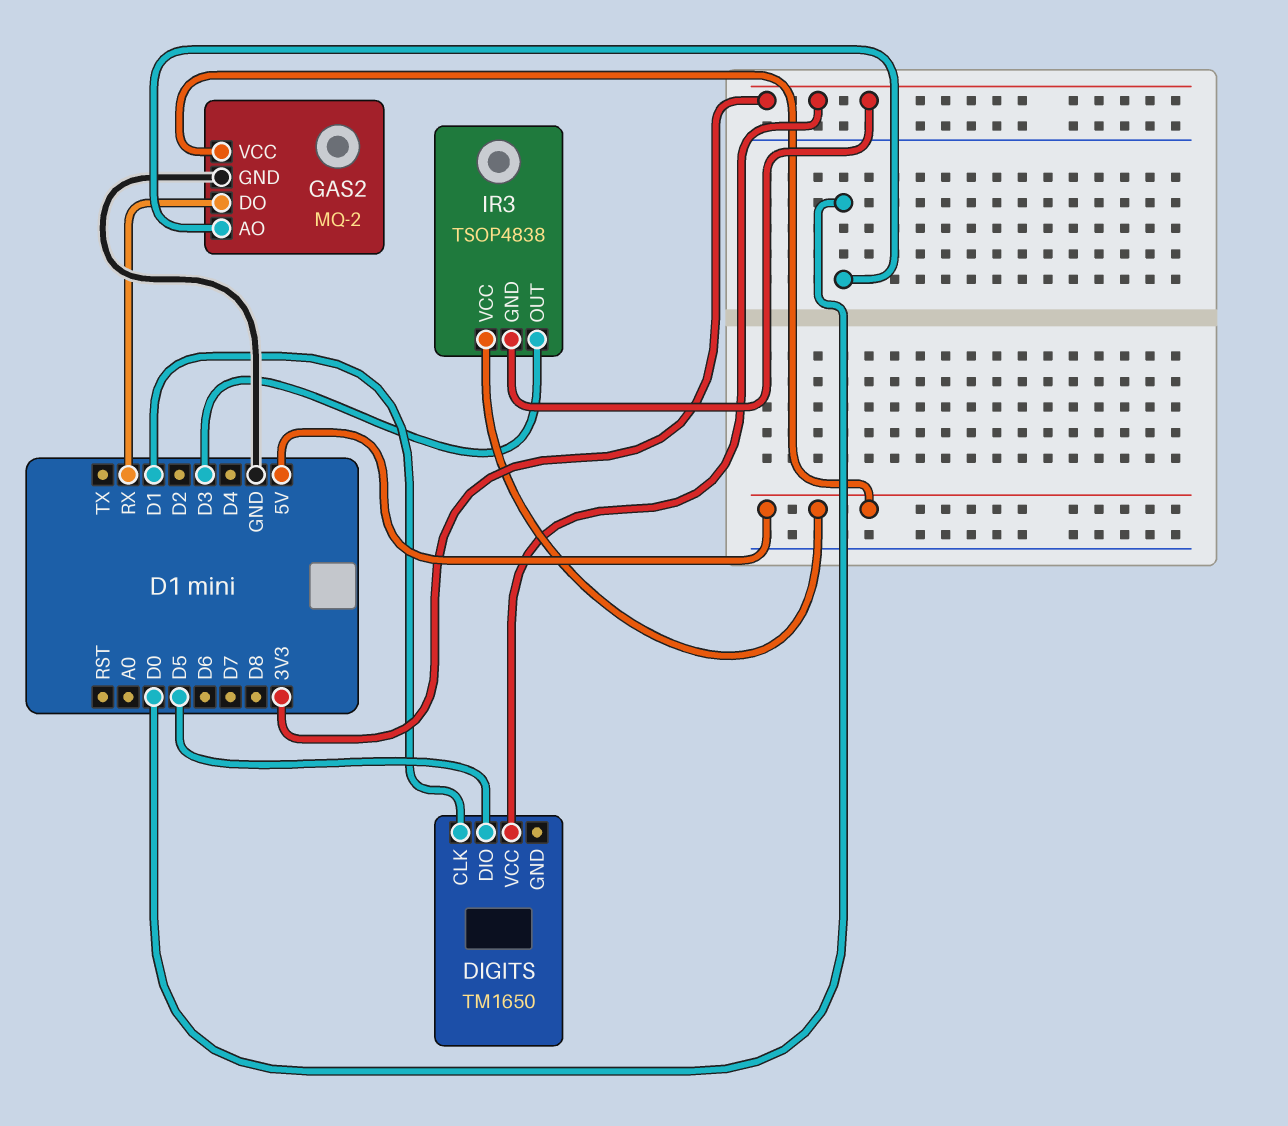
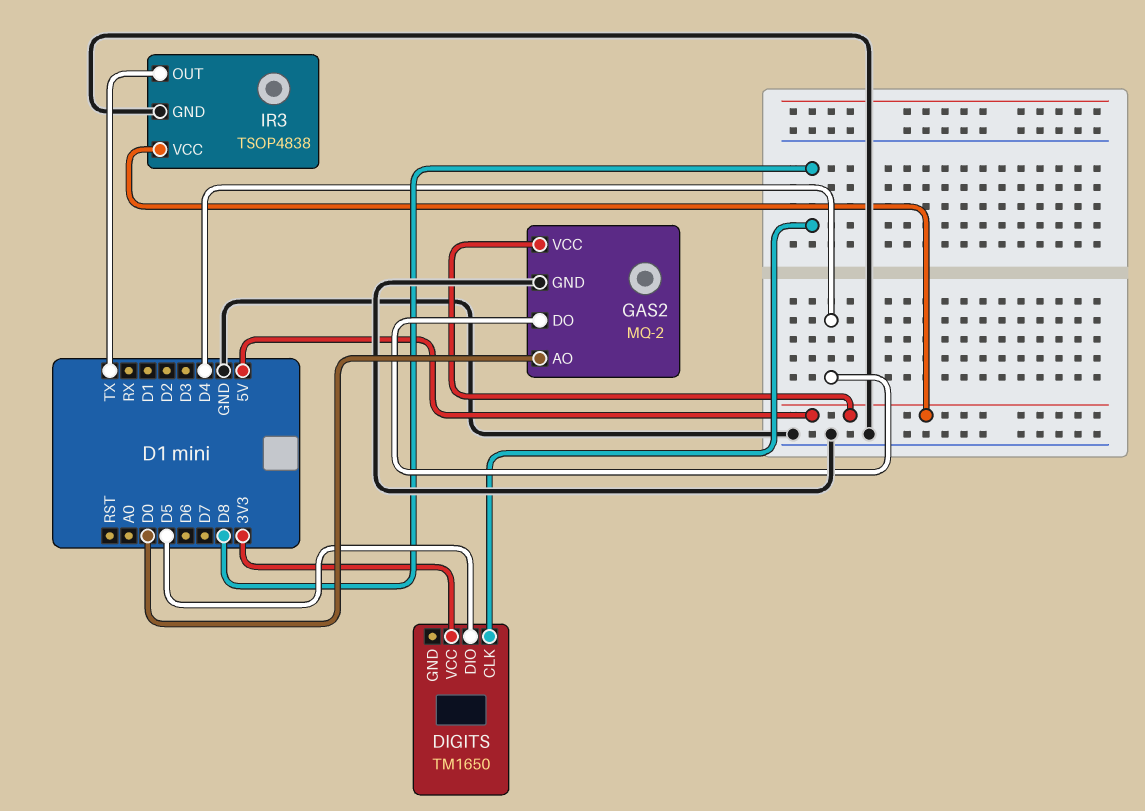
DIGITS pin CLK: D1 -> D8
GAS2 pin DO: RX -> D4
IR3 pin GND: 3V3 -> GND
IR3 pin OUT: D3 -> TX

